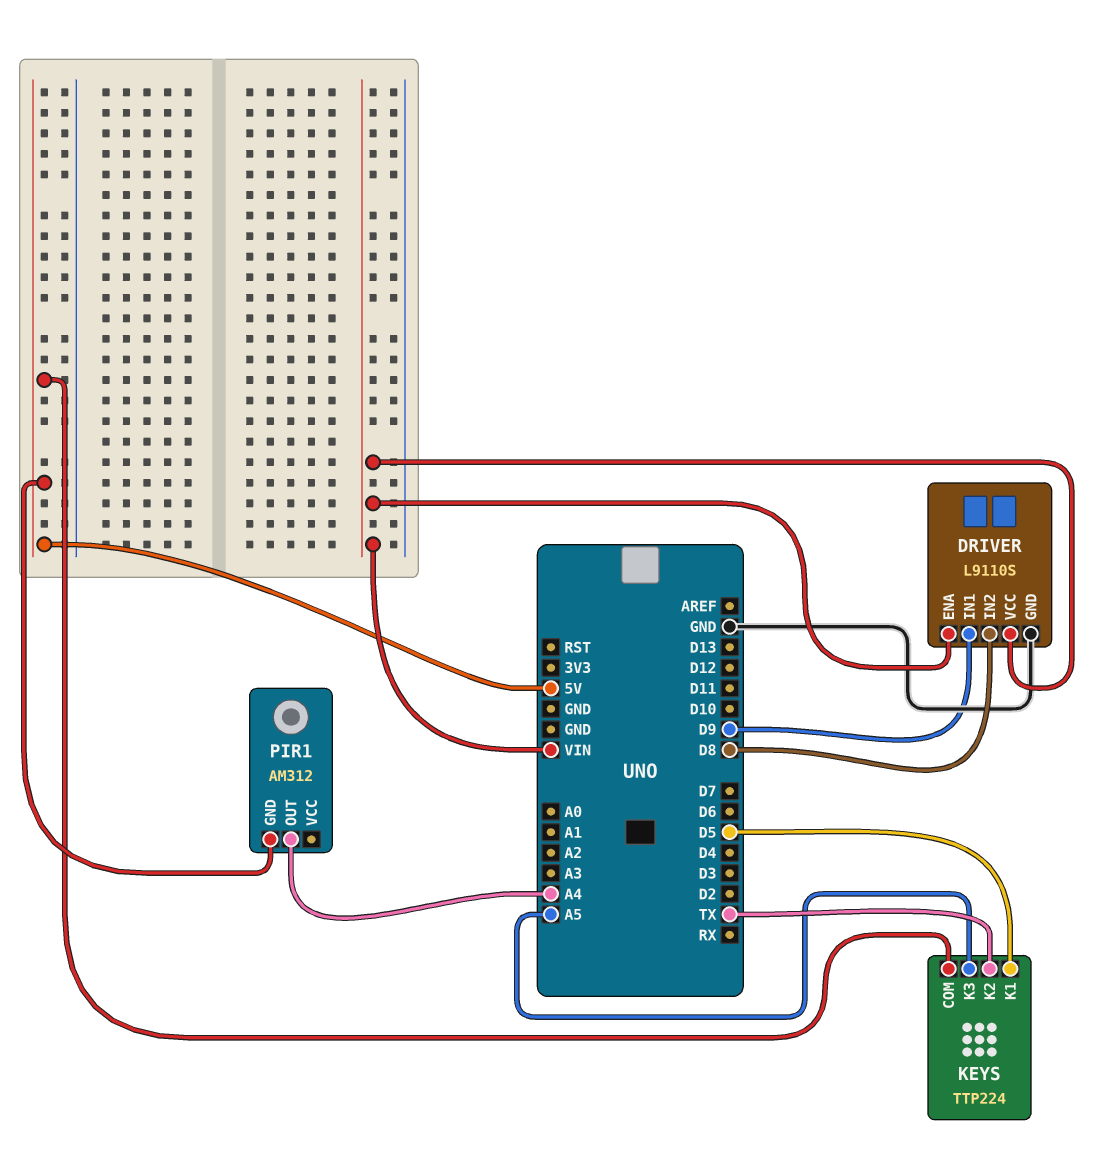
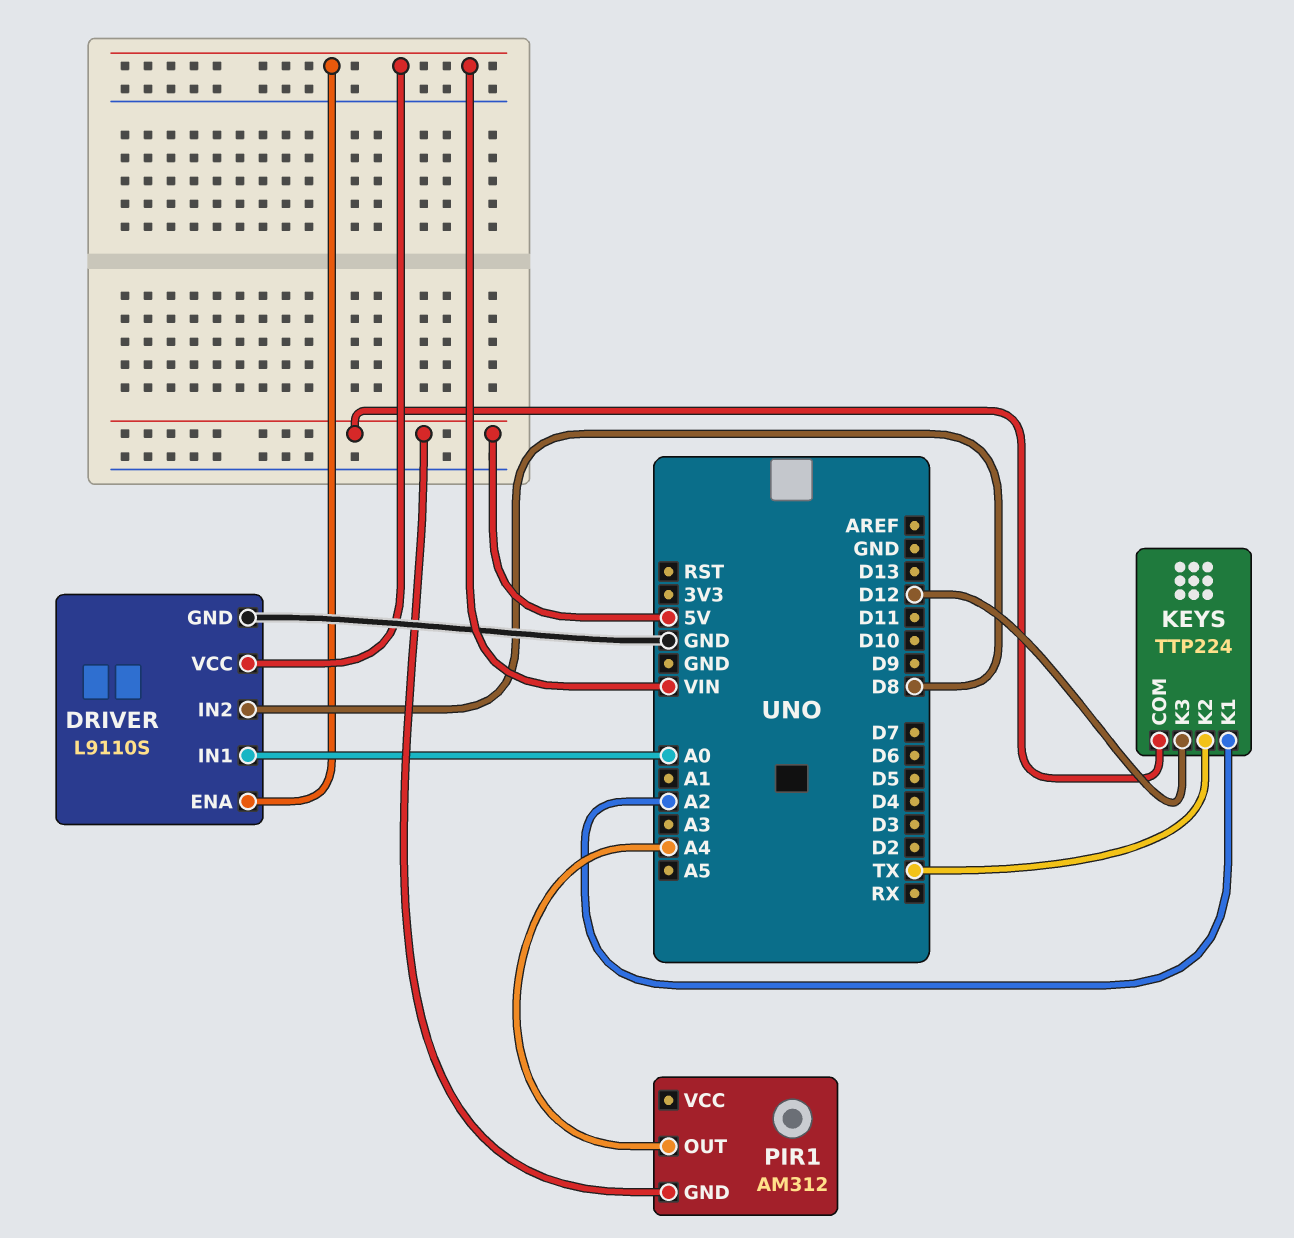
DRIVER pin IN1: D9 -> A0
KEYS pin K1: D5 -> A2
KEYS pin K3: A5 -> D12

